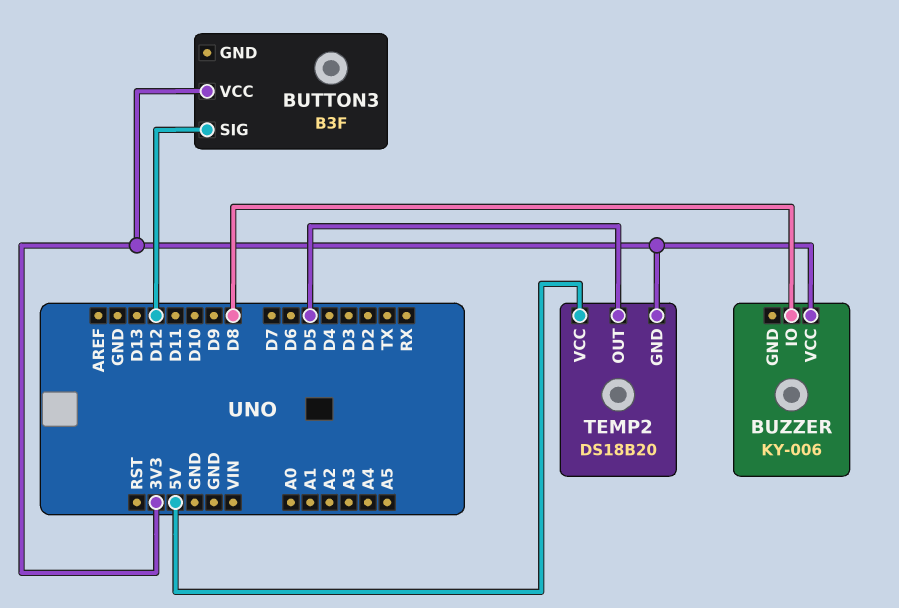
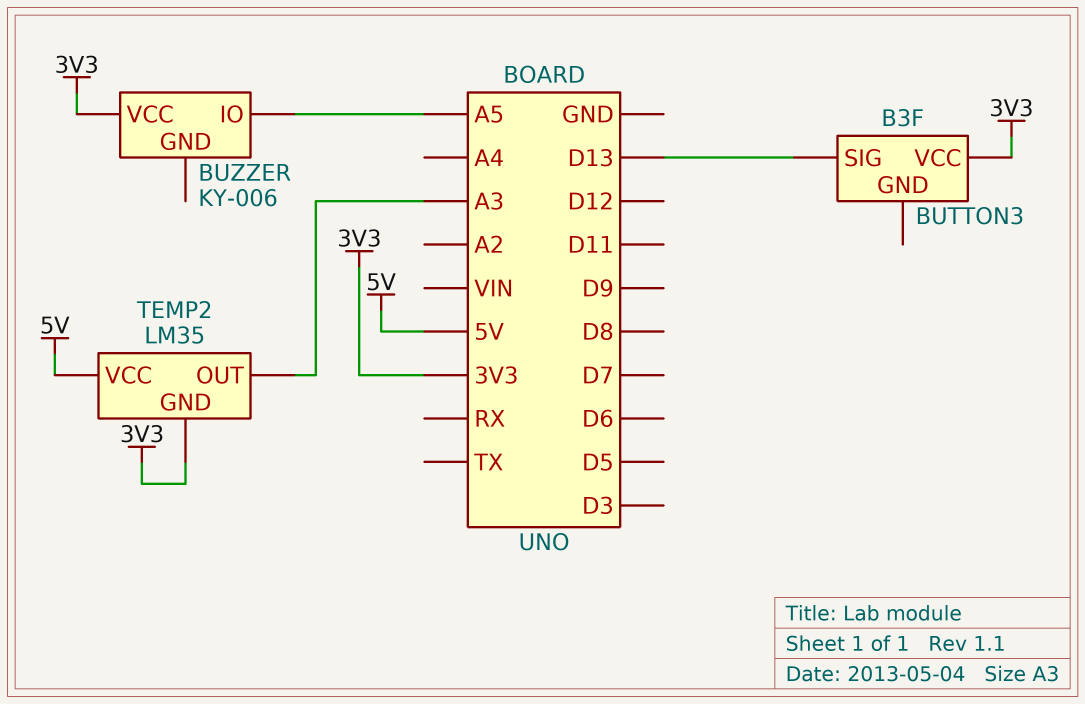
BUTTON3 pin SIG: D12 -> D13
BUZZER pin IO: D8 -> A5
TEMP2: DS18B20 -> LM35
TEMP2 pin OUT: D5 -> A3

